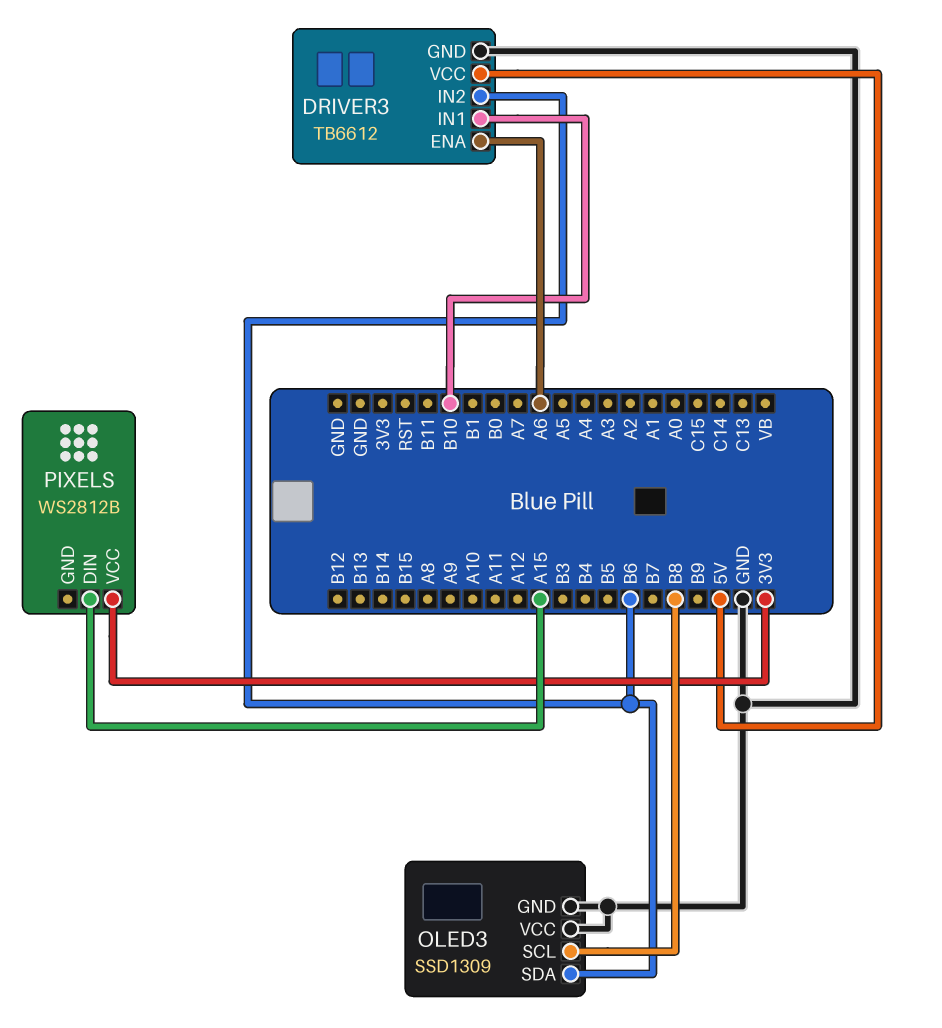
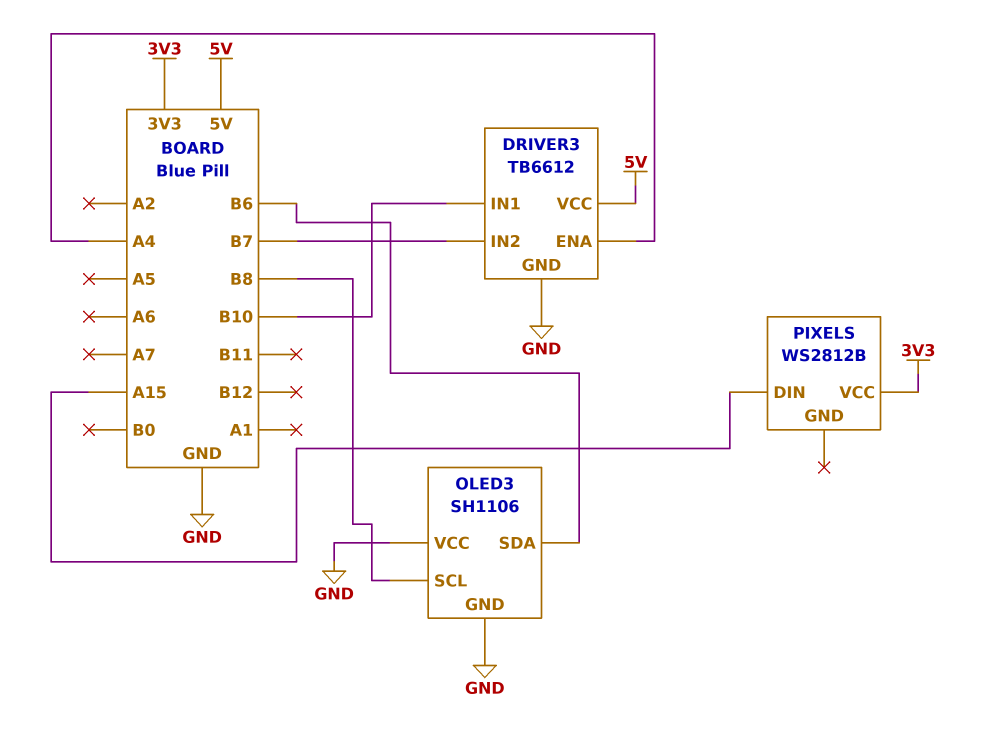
DRIVER3 pin ENA: A6 -> A4
DRIVER3 pin IN2: B6 -> B7
OLED3: SSD1309 -> SH1106

